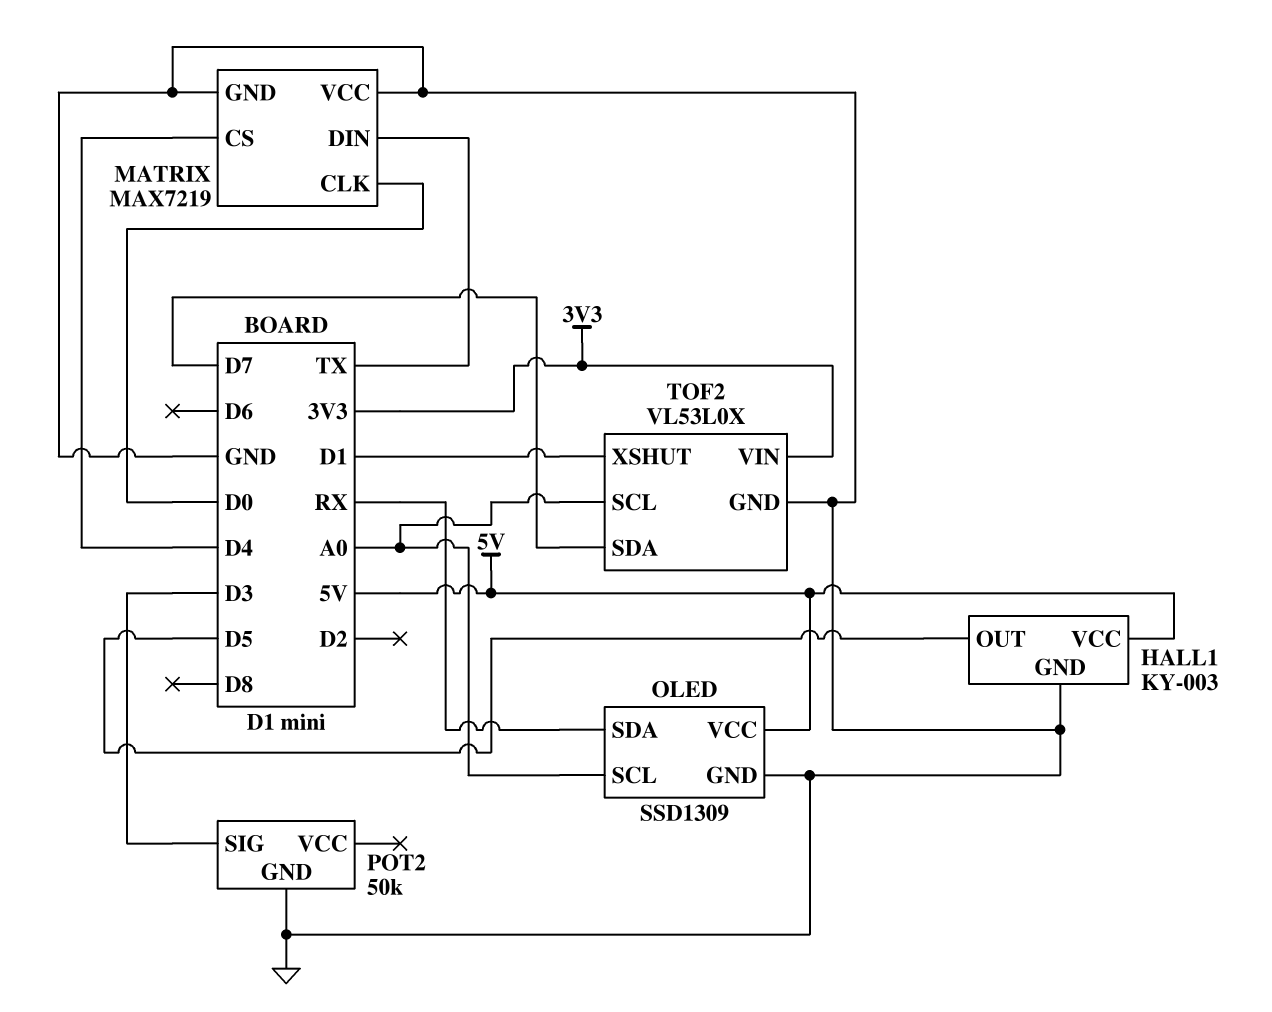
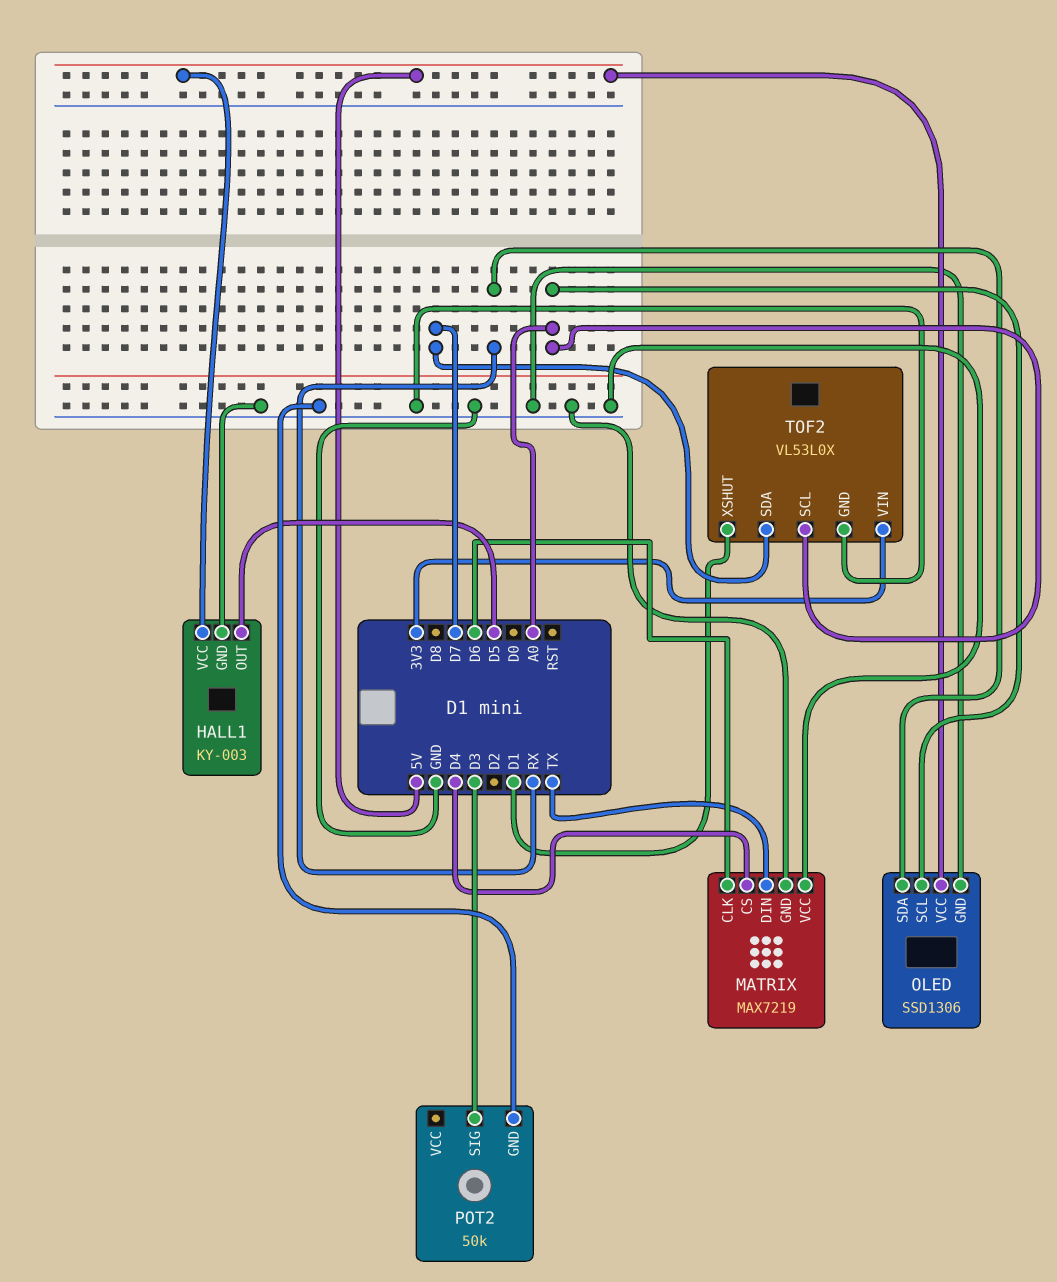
MATRIX pin CLK: D0 -> D6
OLED: SSD1309 -> SSD1306

